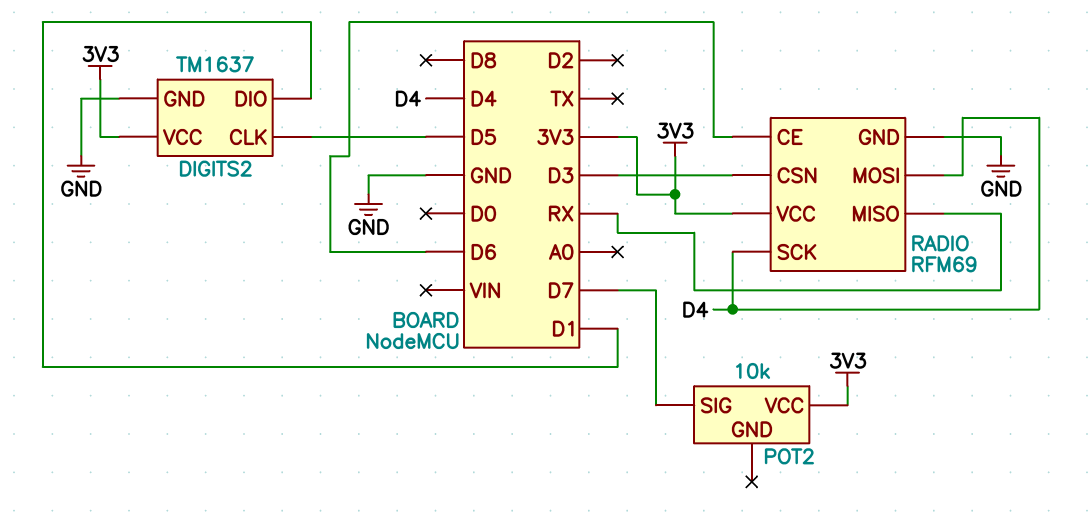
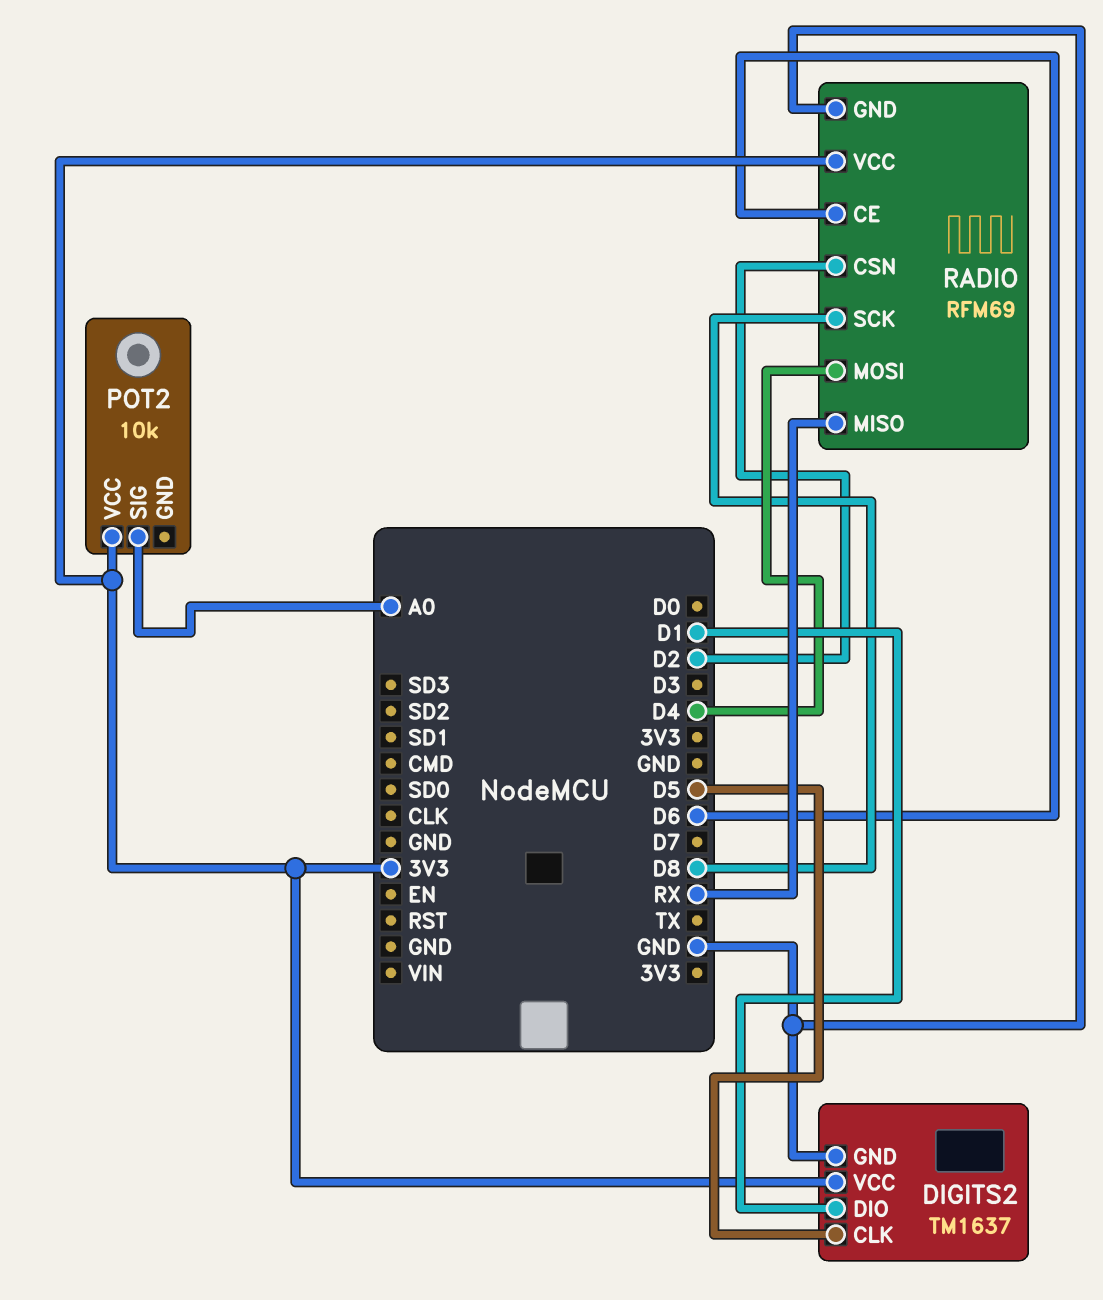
POT2 pin SIG: D7 -> A0
RADIO pin CSN: D3 -> D2
RADIO pin SCK: D4 -> D8

